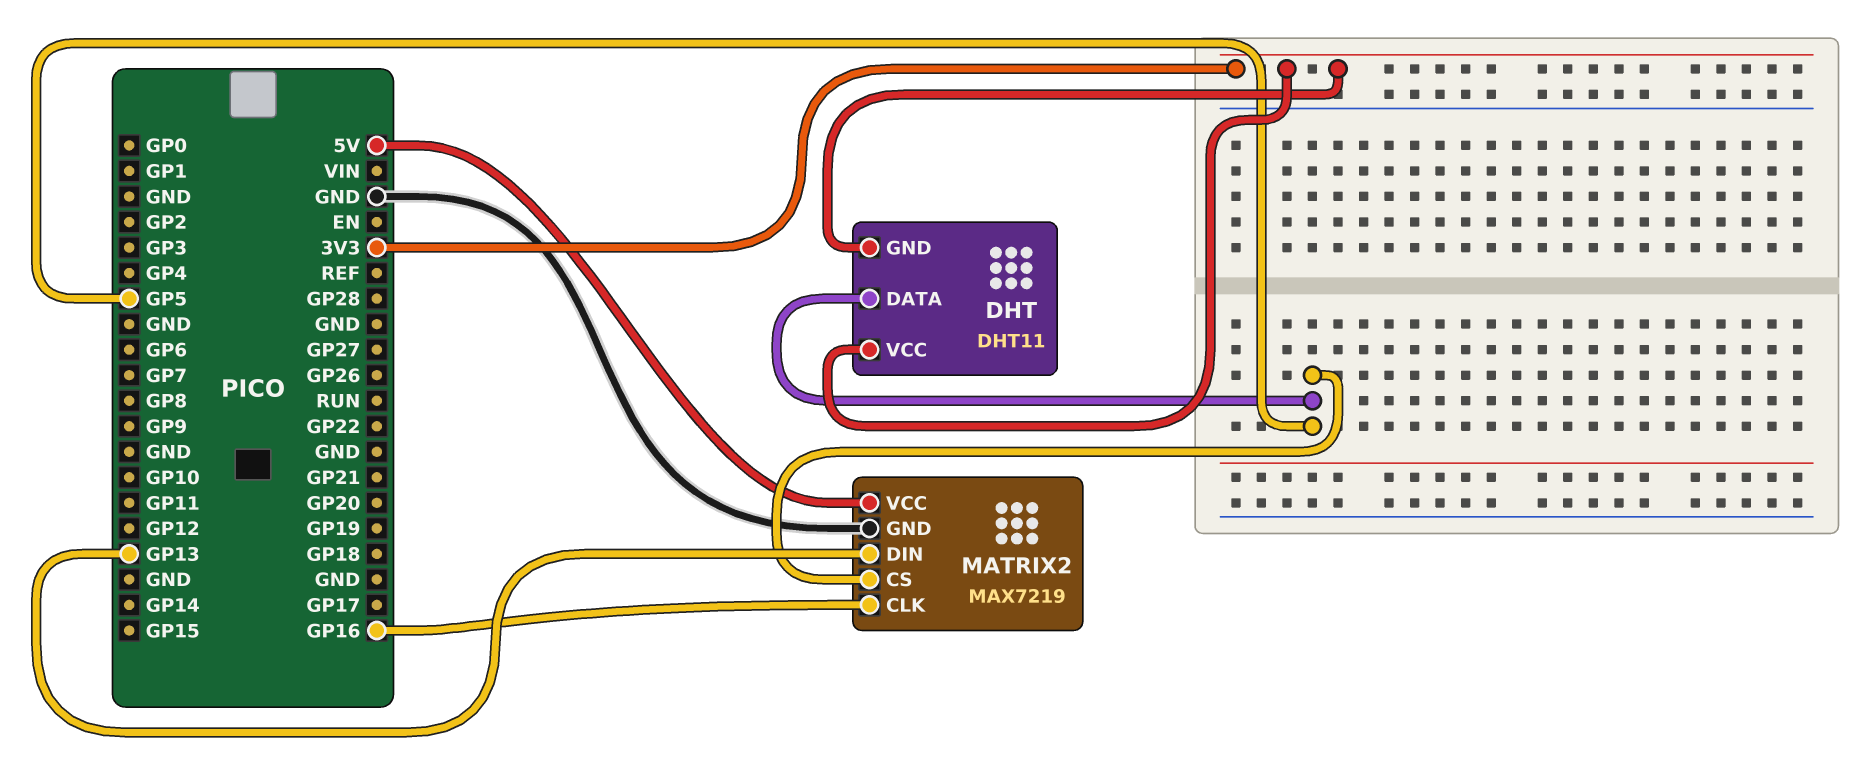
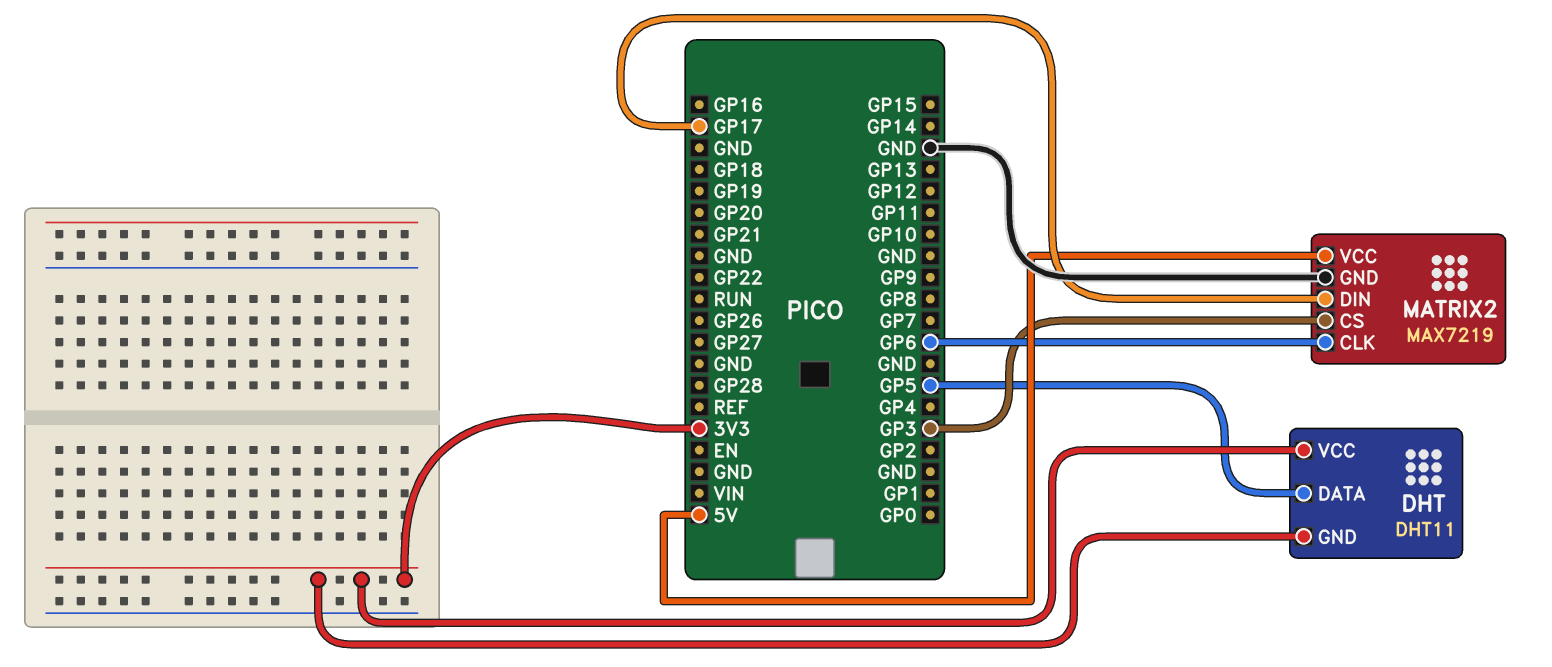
MATRIX2 pin CLK: GP16 -> GP6
MATRIX2 pin CS: GP5 -> GP3
MATRIX2 pin DIN: GP13 -> GP17

